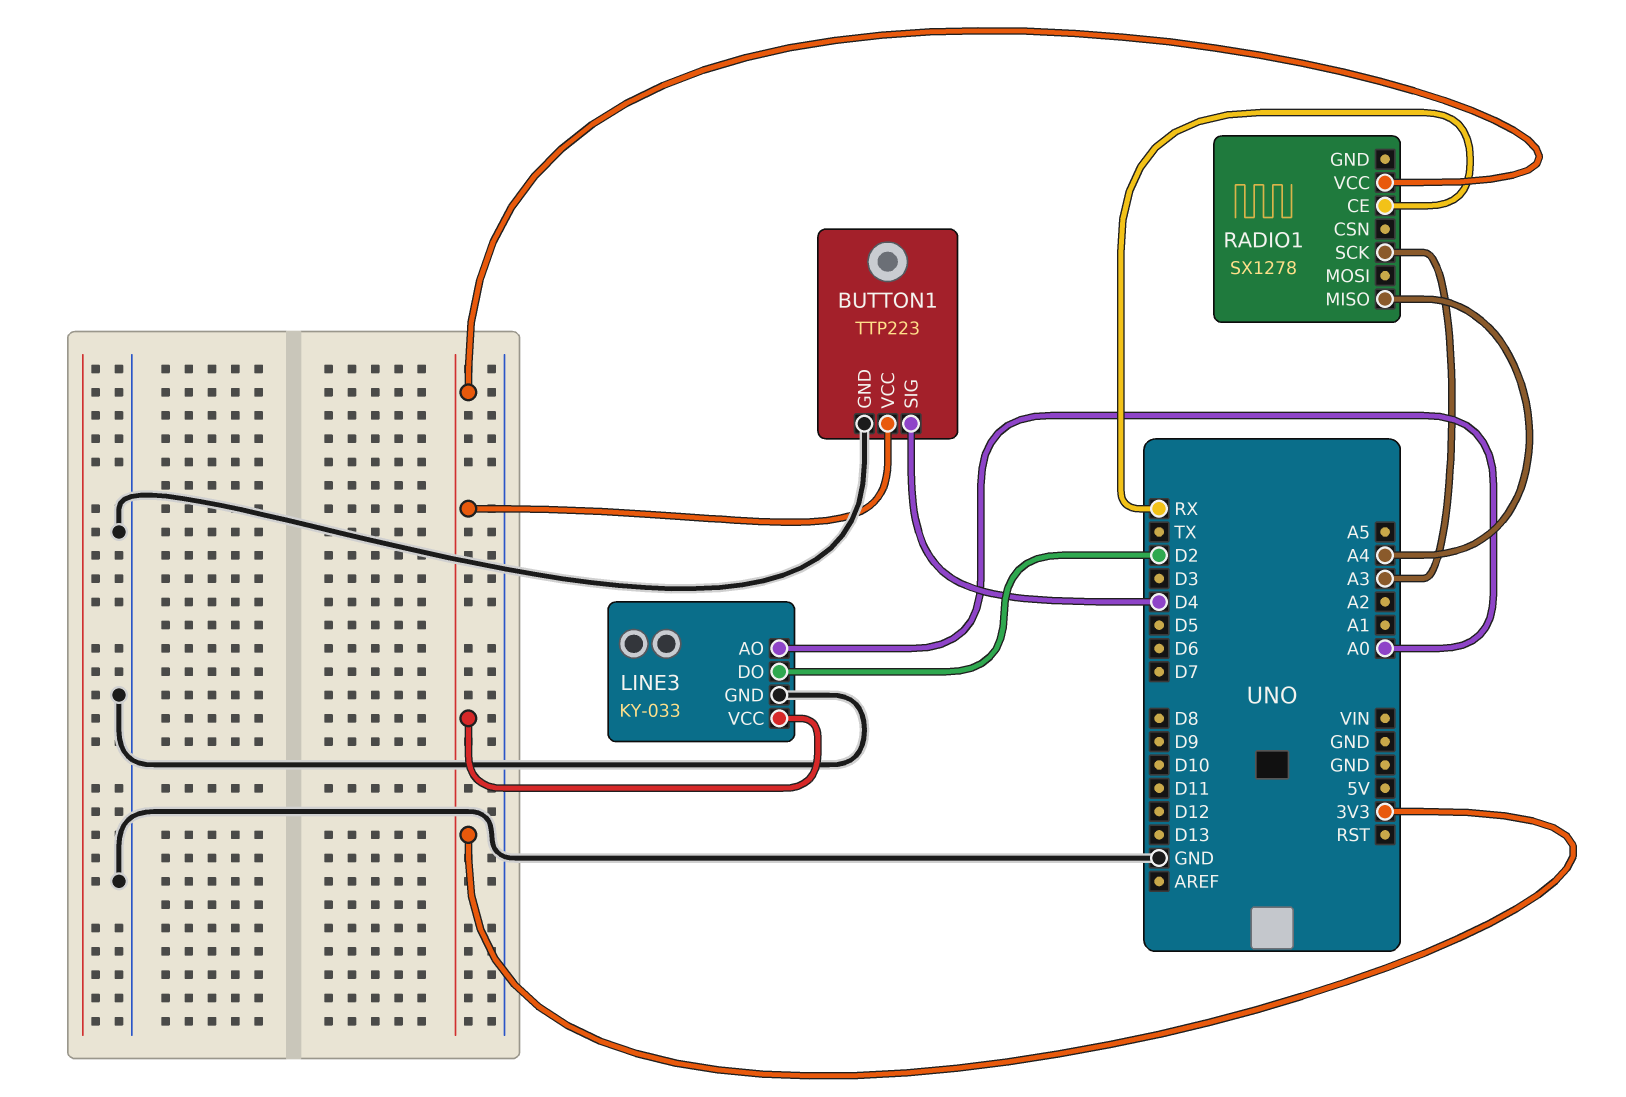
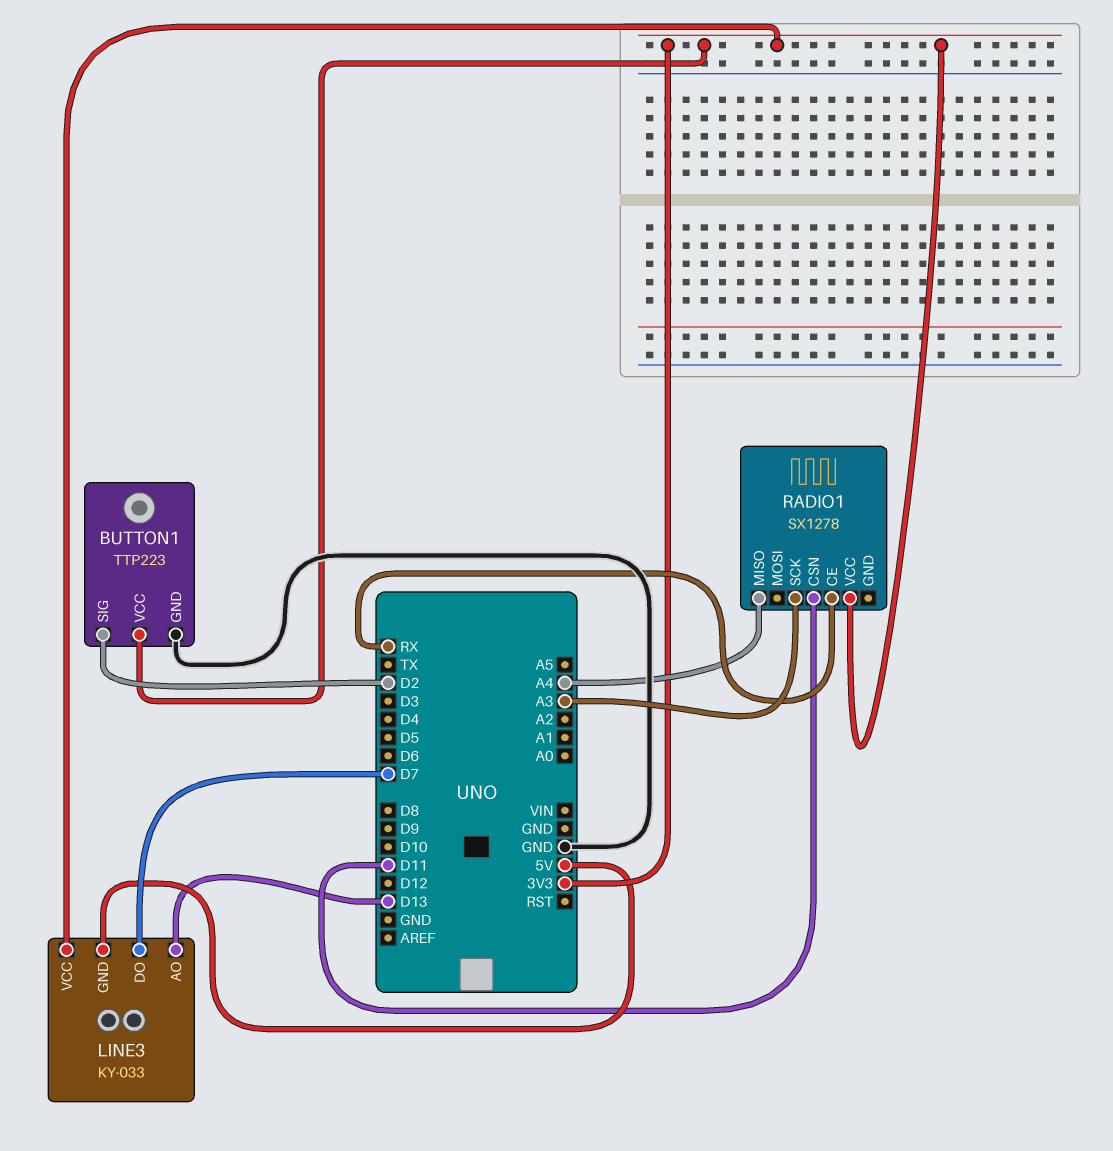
BUTTON1 pin SIG: D4 -> D2
LINE3 pin AO: A0 -> D13
LINE3 pin DO: D2 -> D7
LINE3 pin GND: GND -> 5V
RADIO1 pin CSN: none -> D11

